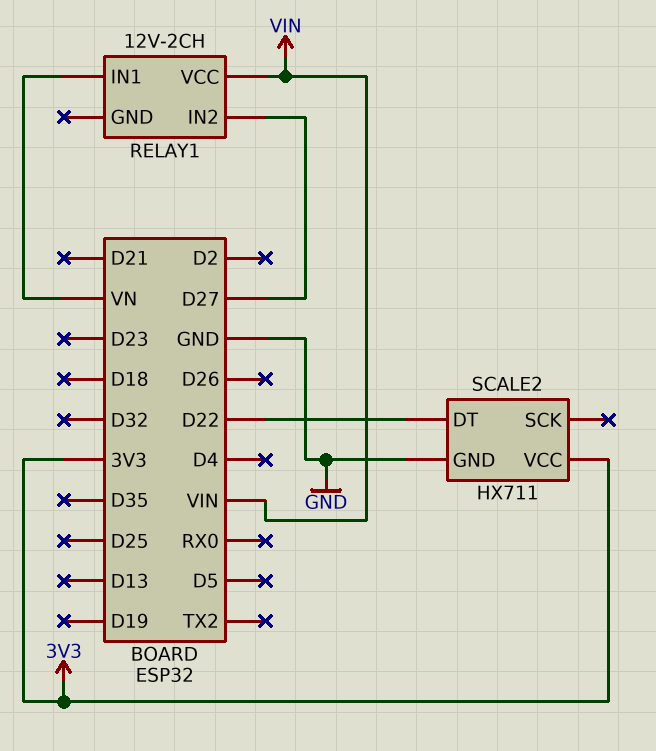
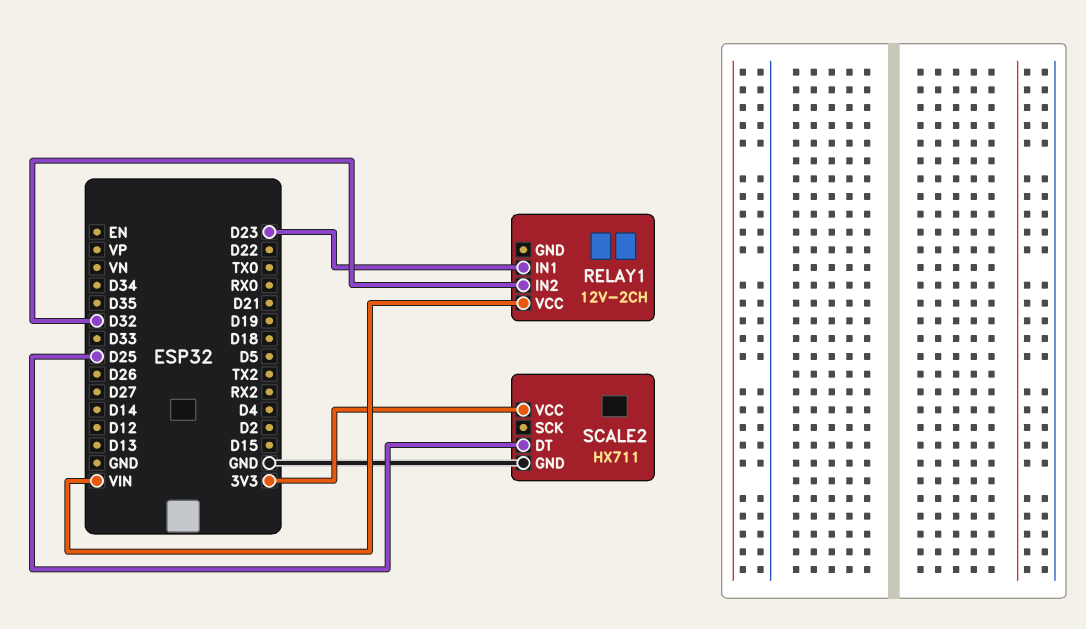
RELAY1 pin IN1: VN -> D23
RELAY1 pin IN2: D27 -> D32
SCALE2 pin DT: D22 -> D25

